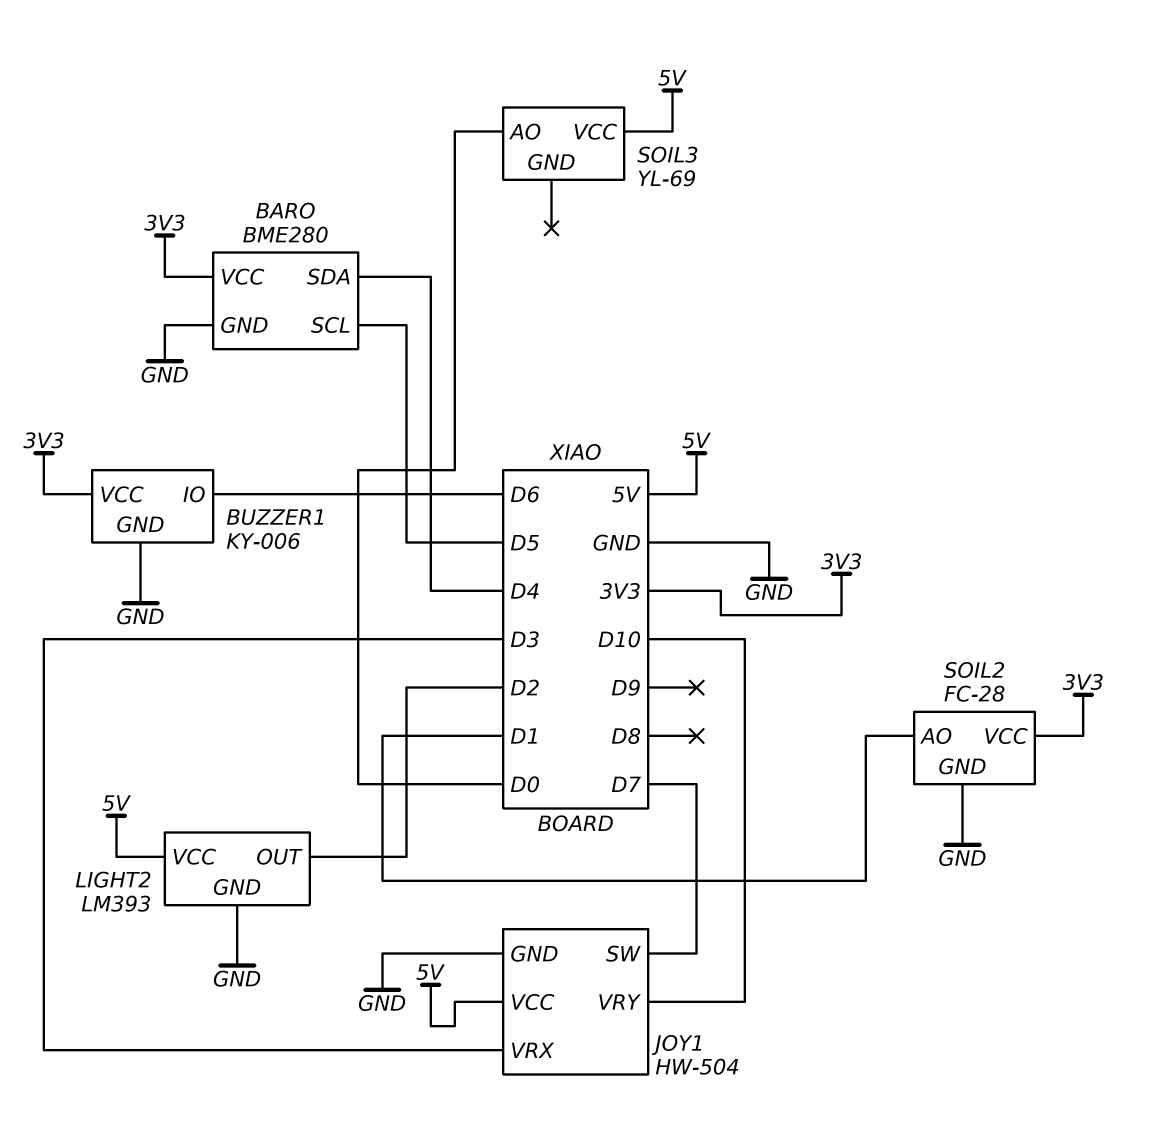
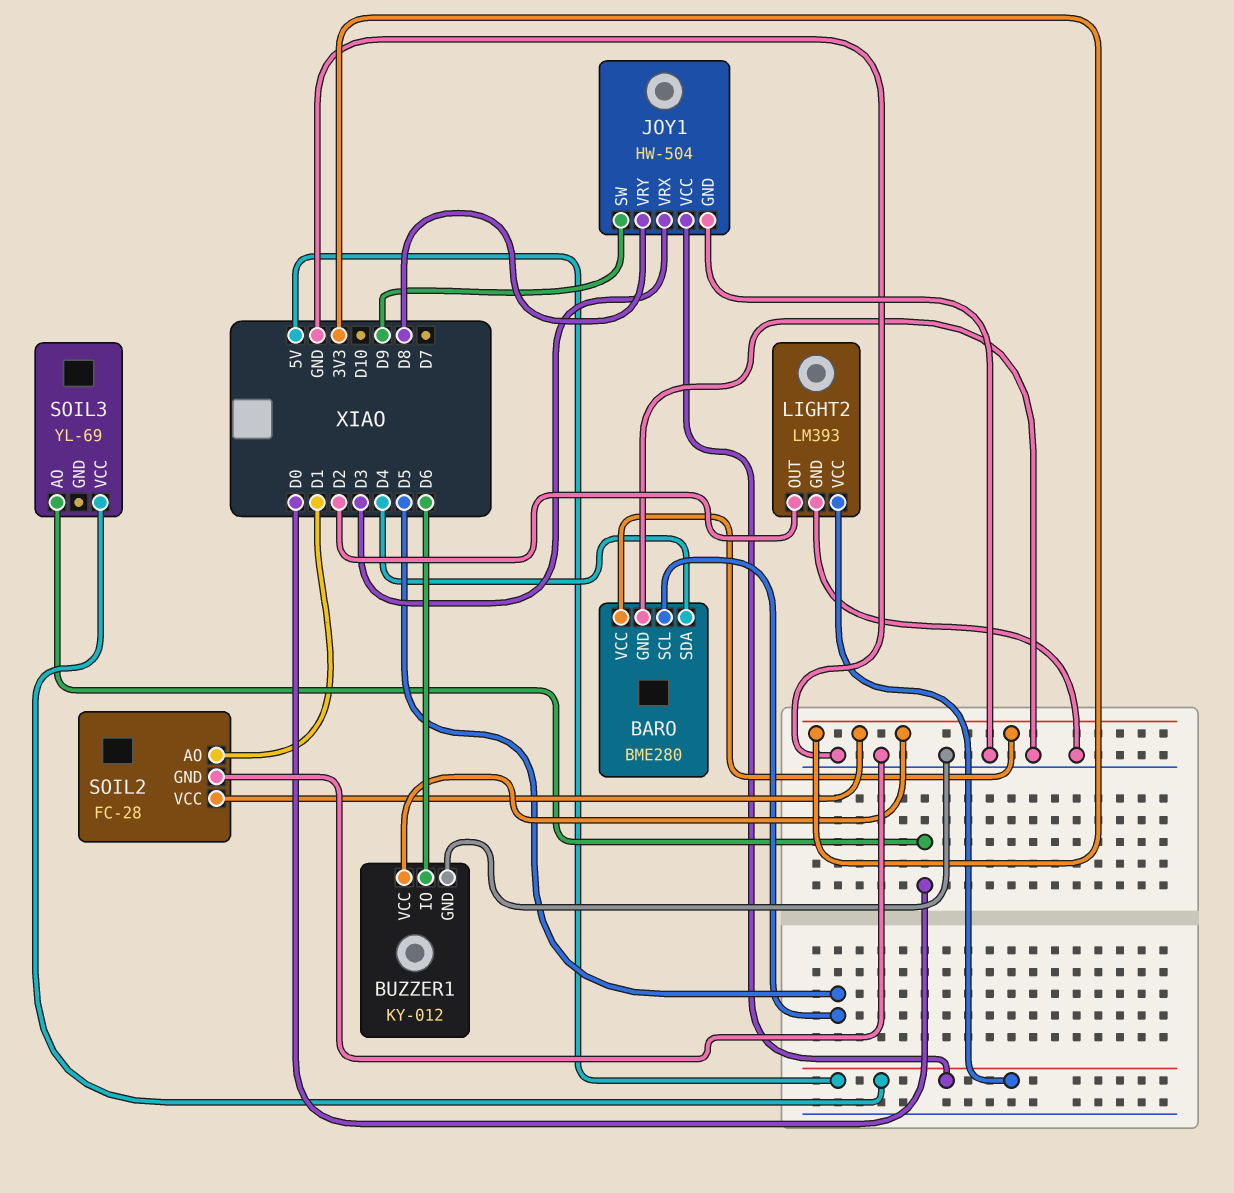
BUZZER1: KY-006 -> KY-012
JOY1 pin SW: D7 -> D9
JOY1 pin VRY: D10 -> D8

